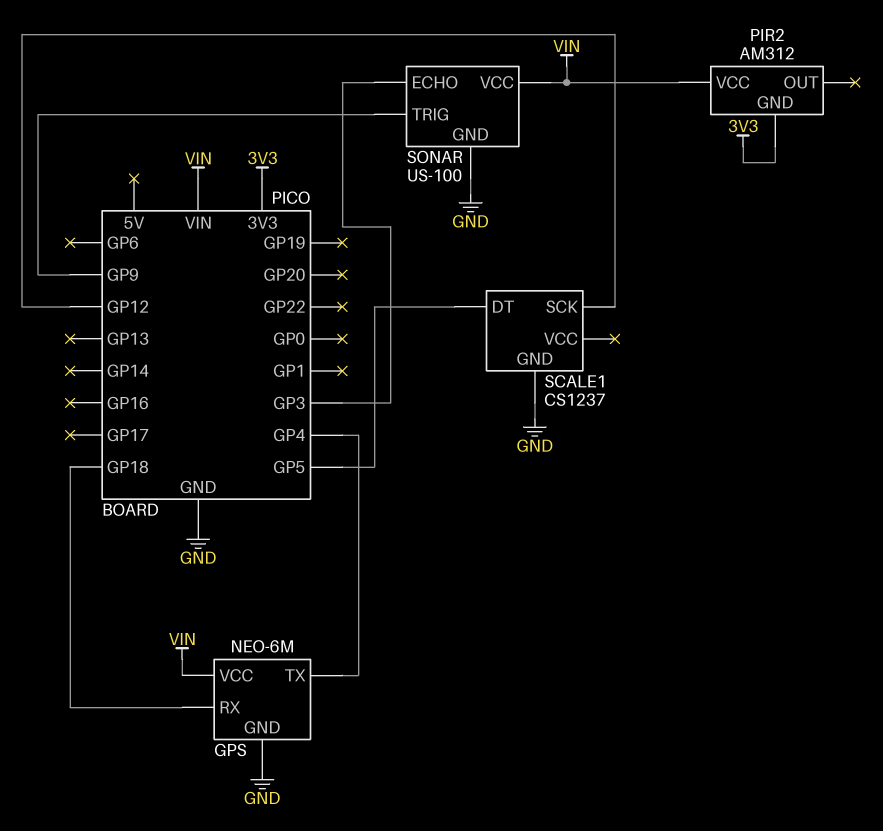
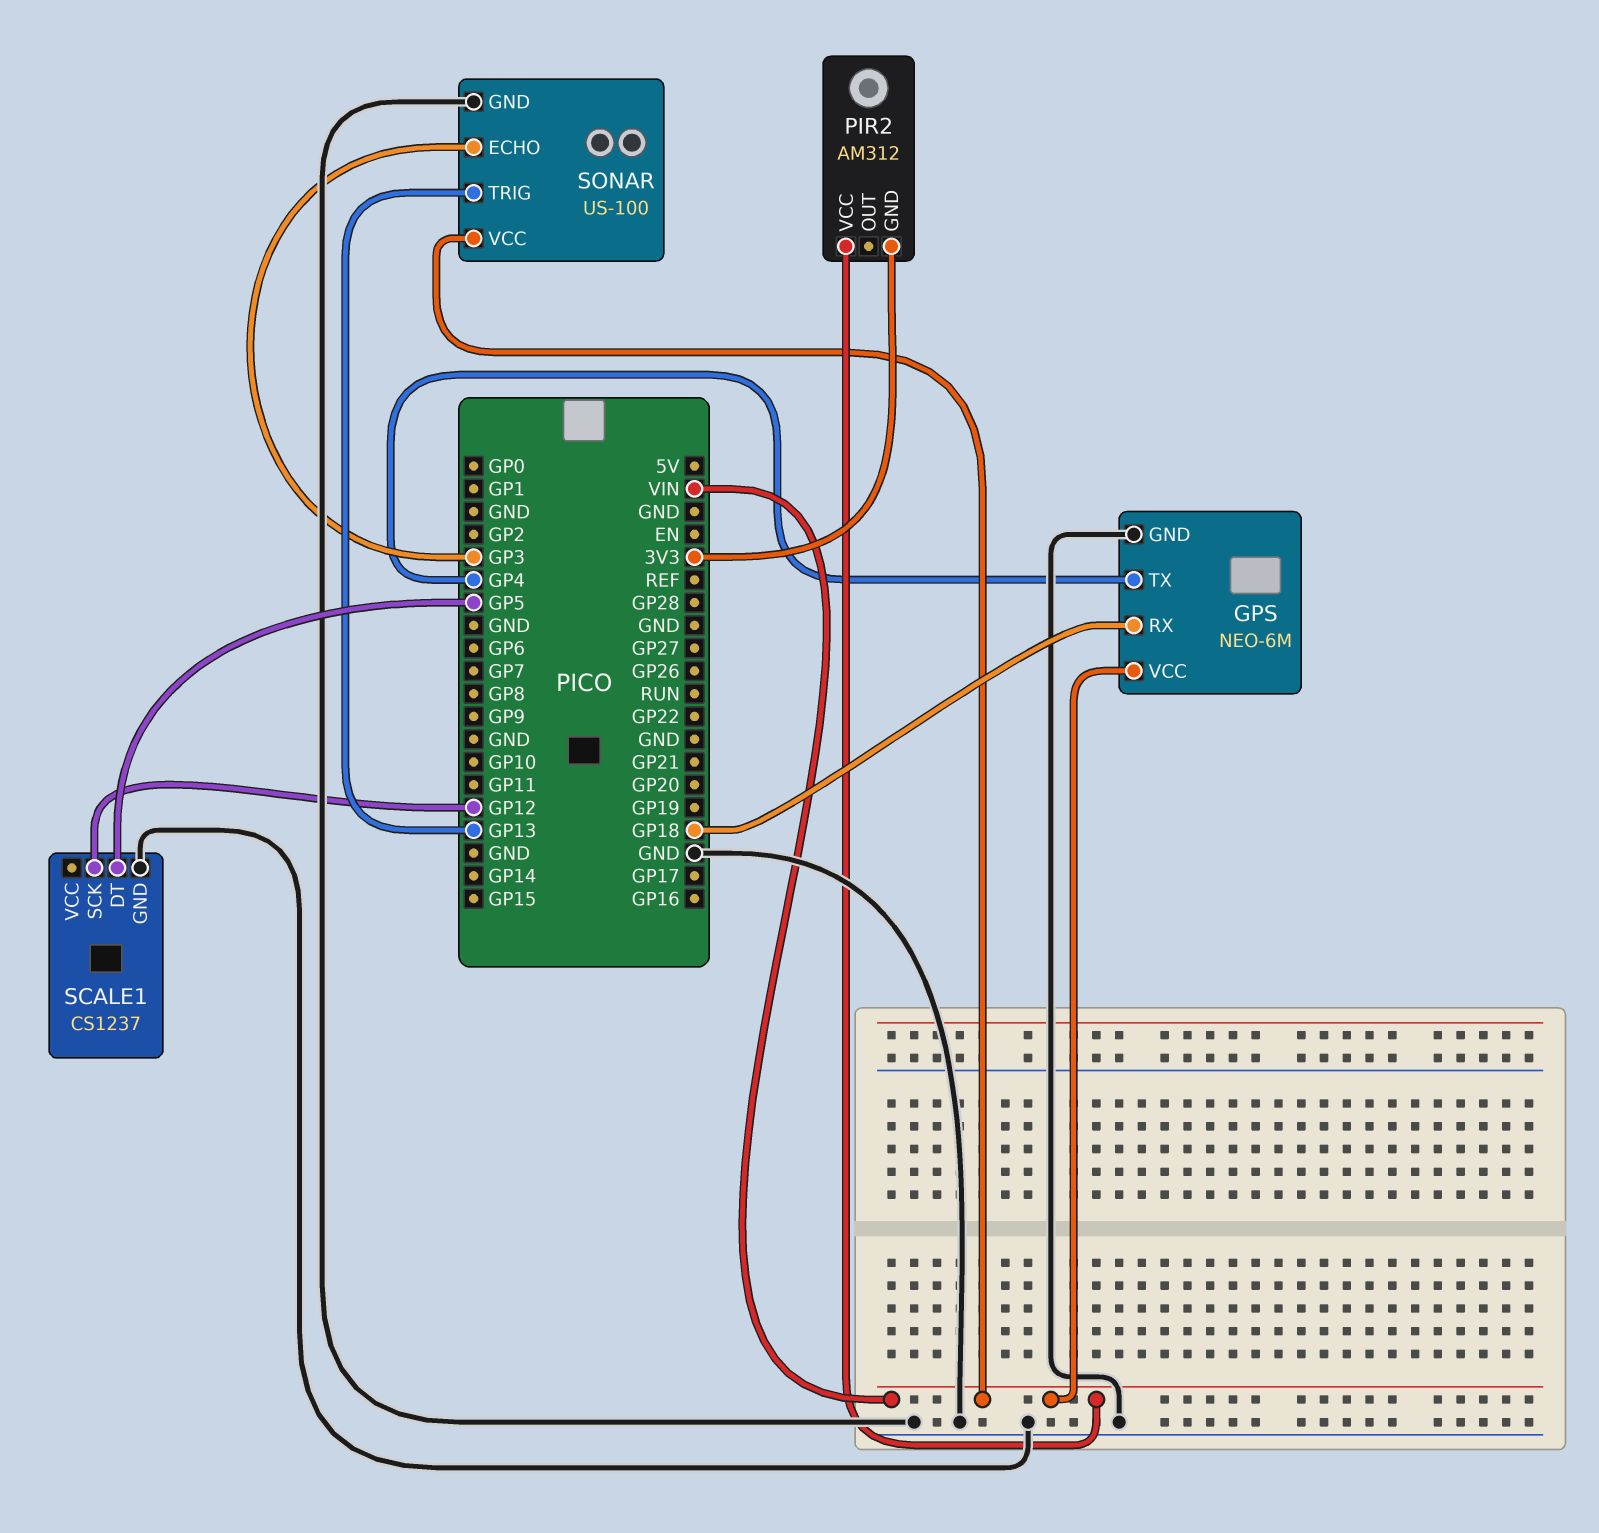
SONAR pin TRIG: GP9 -> GP13

